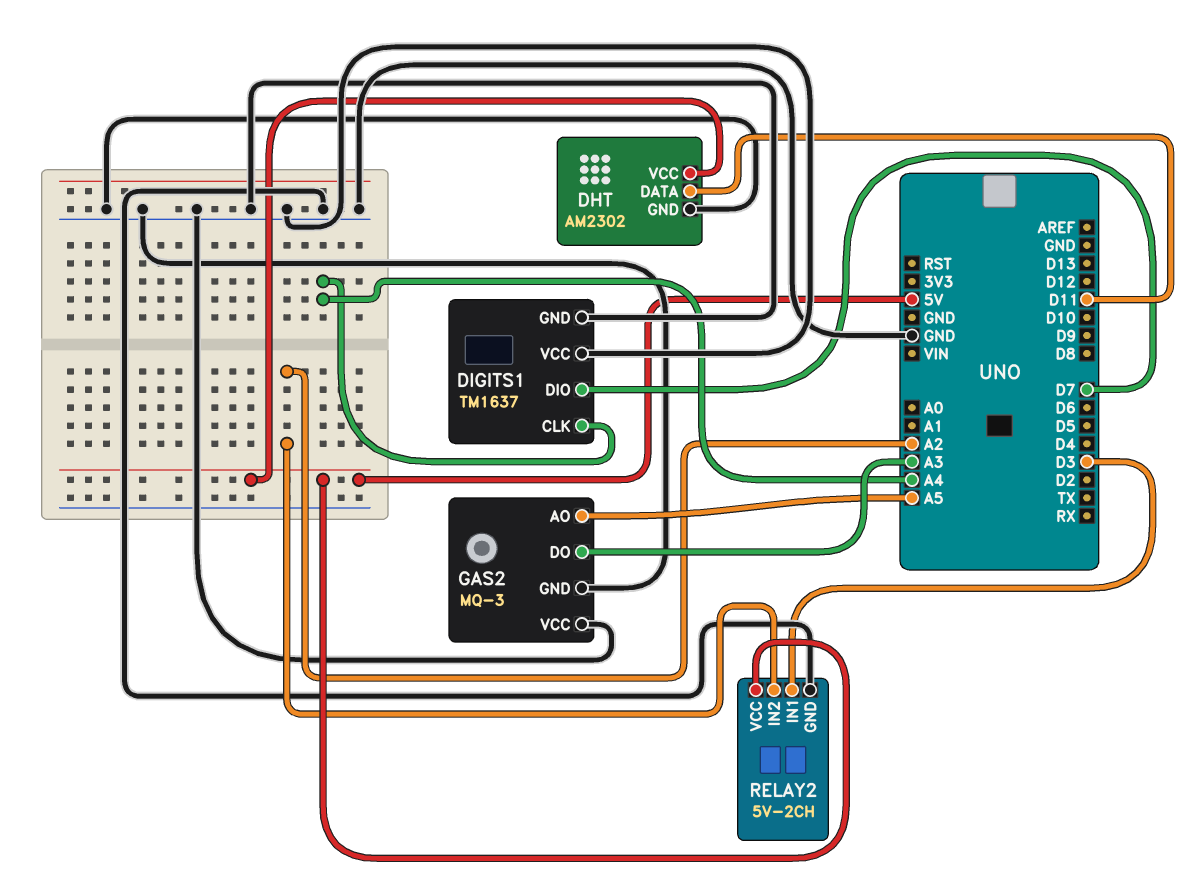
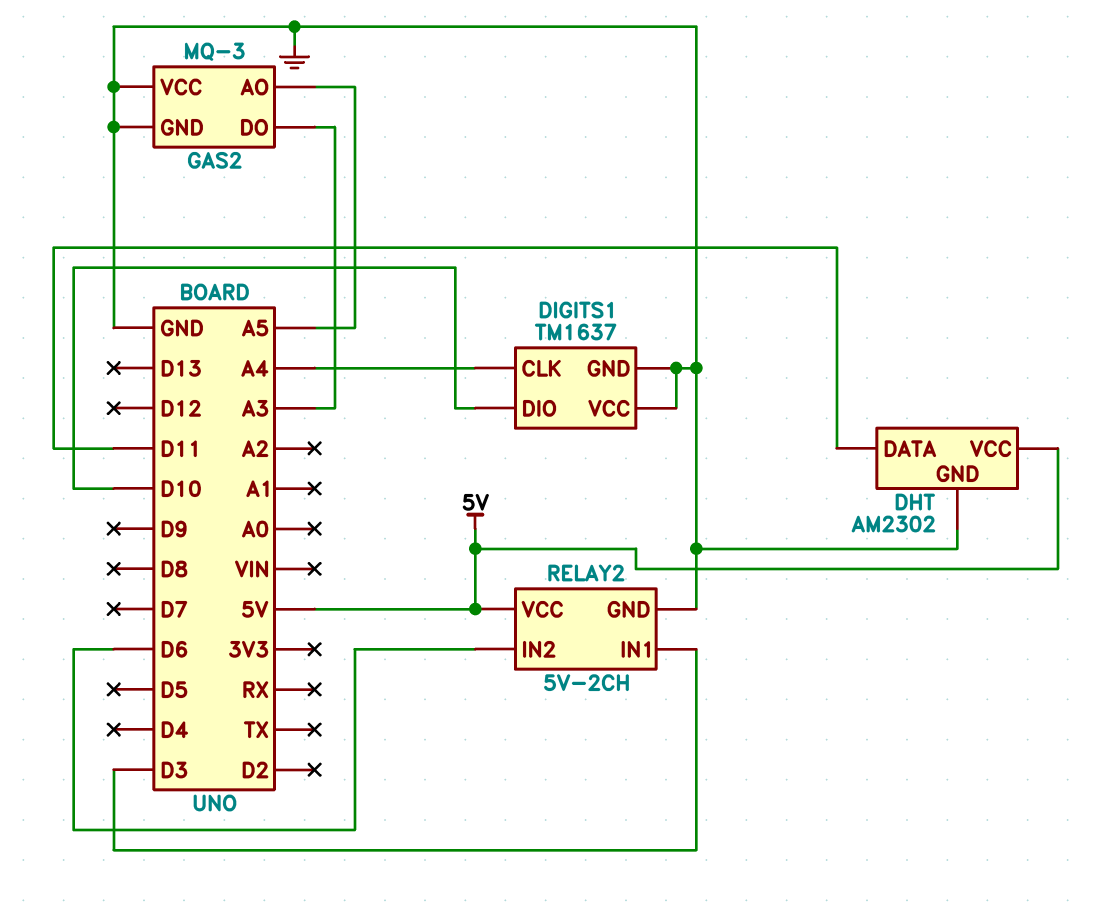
DIGITS1 pin DIO: D7 -> D10
RELAY2 pin IN2: A2 -> D6

